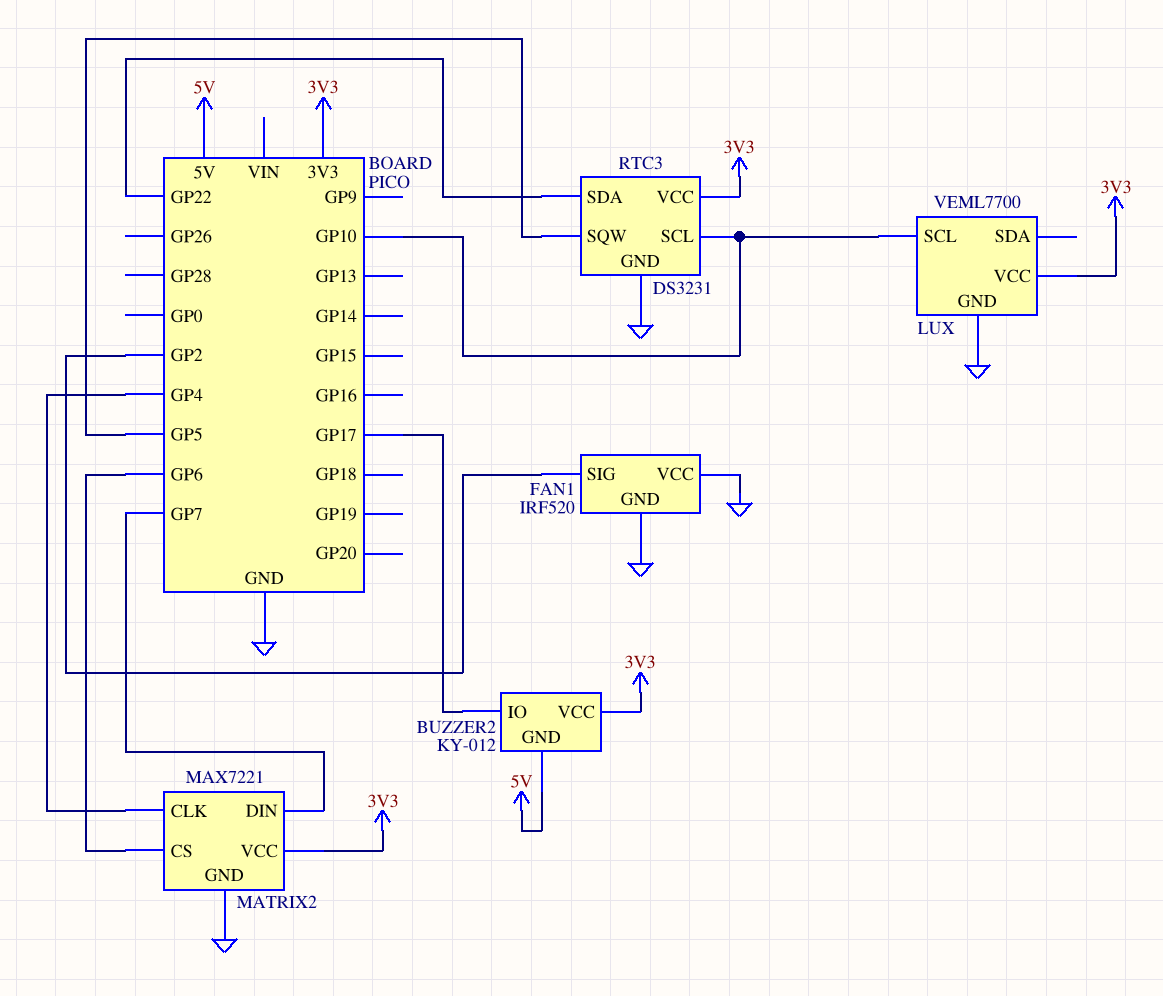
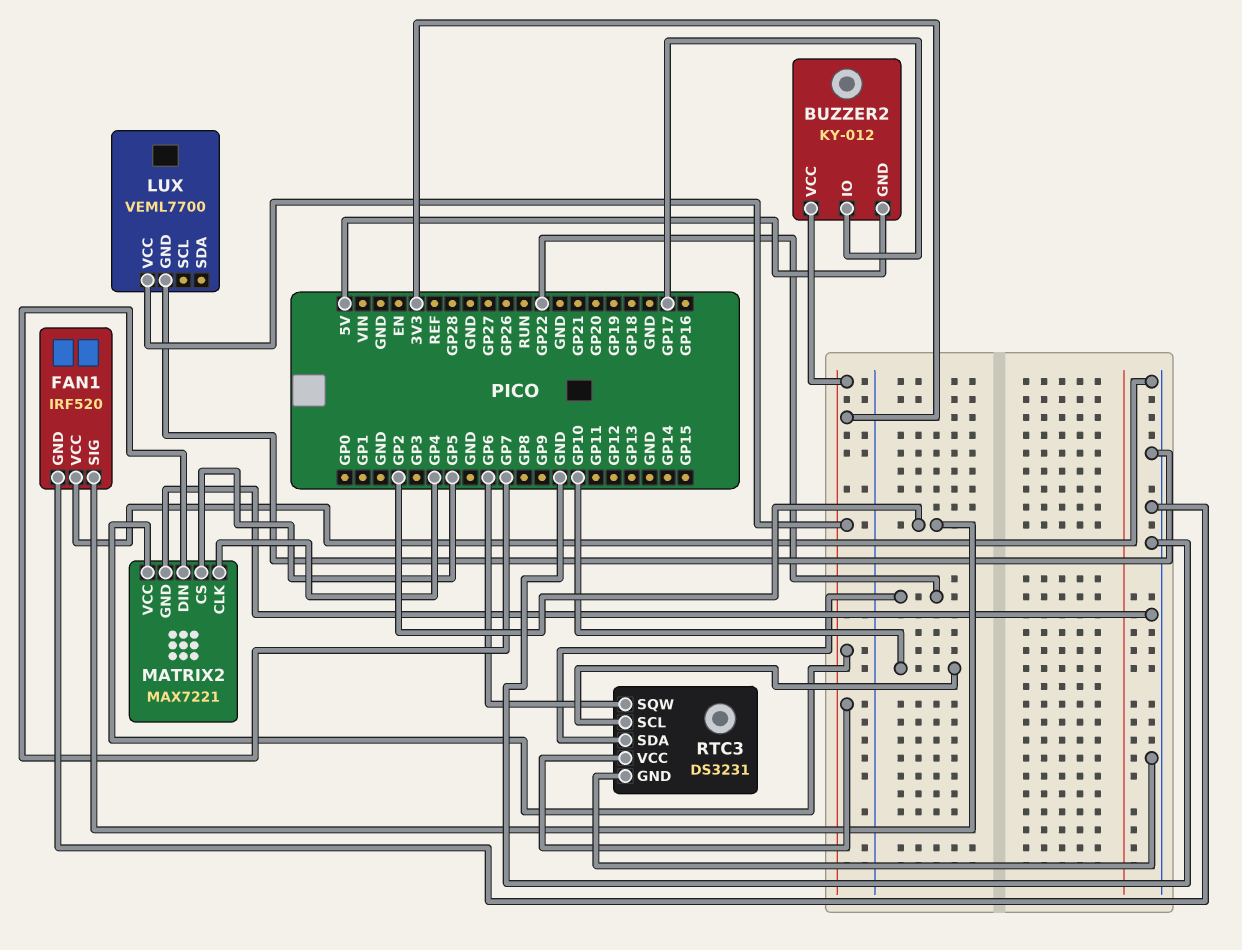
LUX pin SCL: GP10 -> none
MATRIX2 pin CS: GP6 -> GP5
RTC3 pin SQW: GP5 -> GP6

